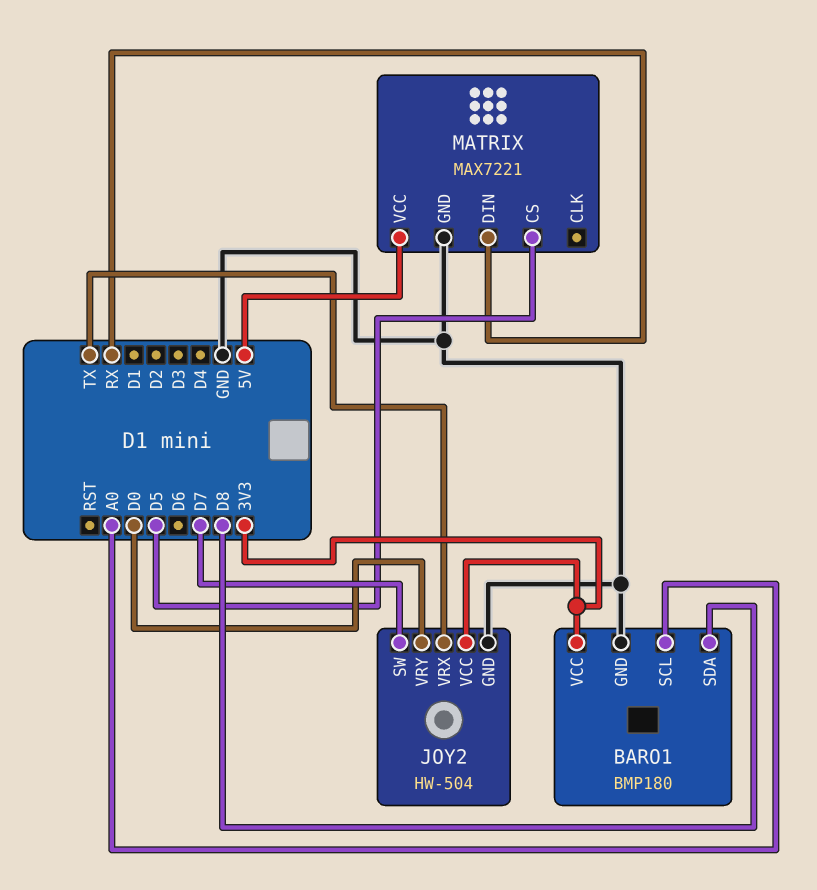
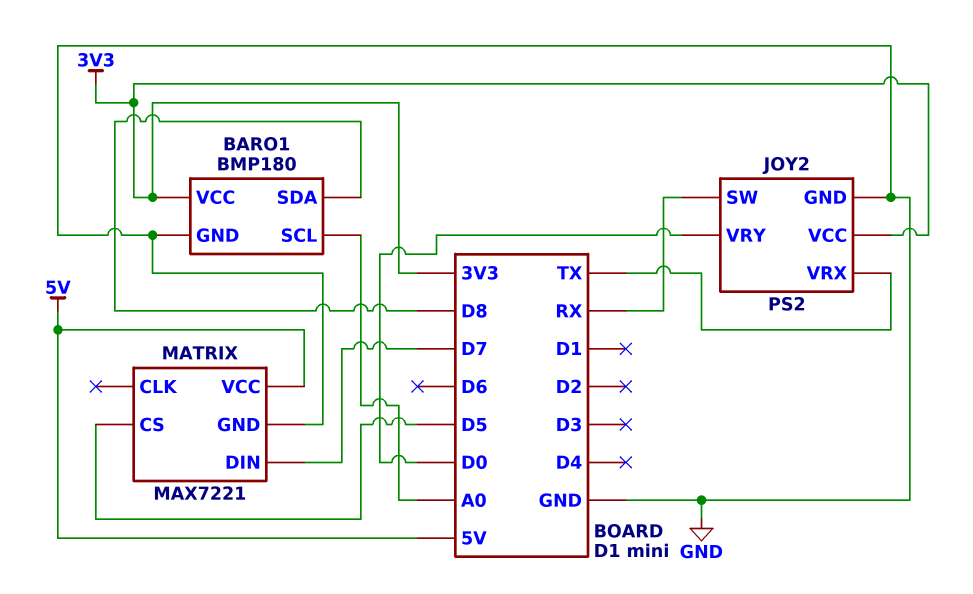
JOY2: HW-504 -> PS2
JOY2 pin SW: D7 -> RX
MATRIX pin DIN: RX -> D7

